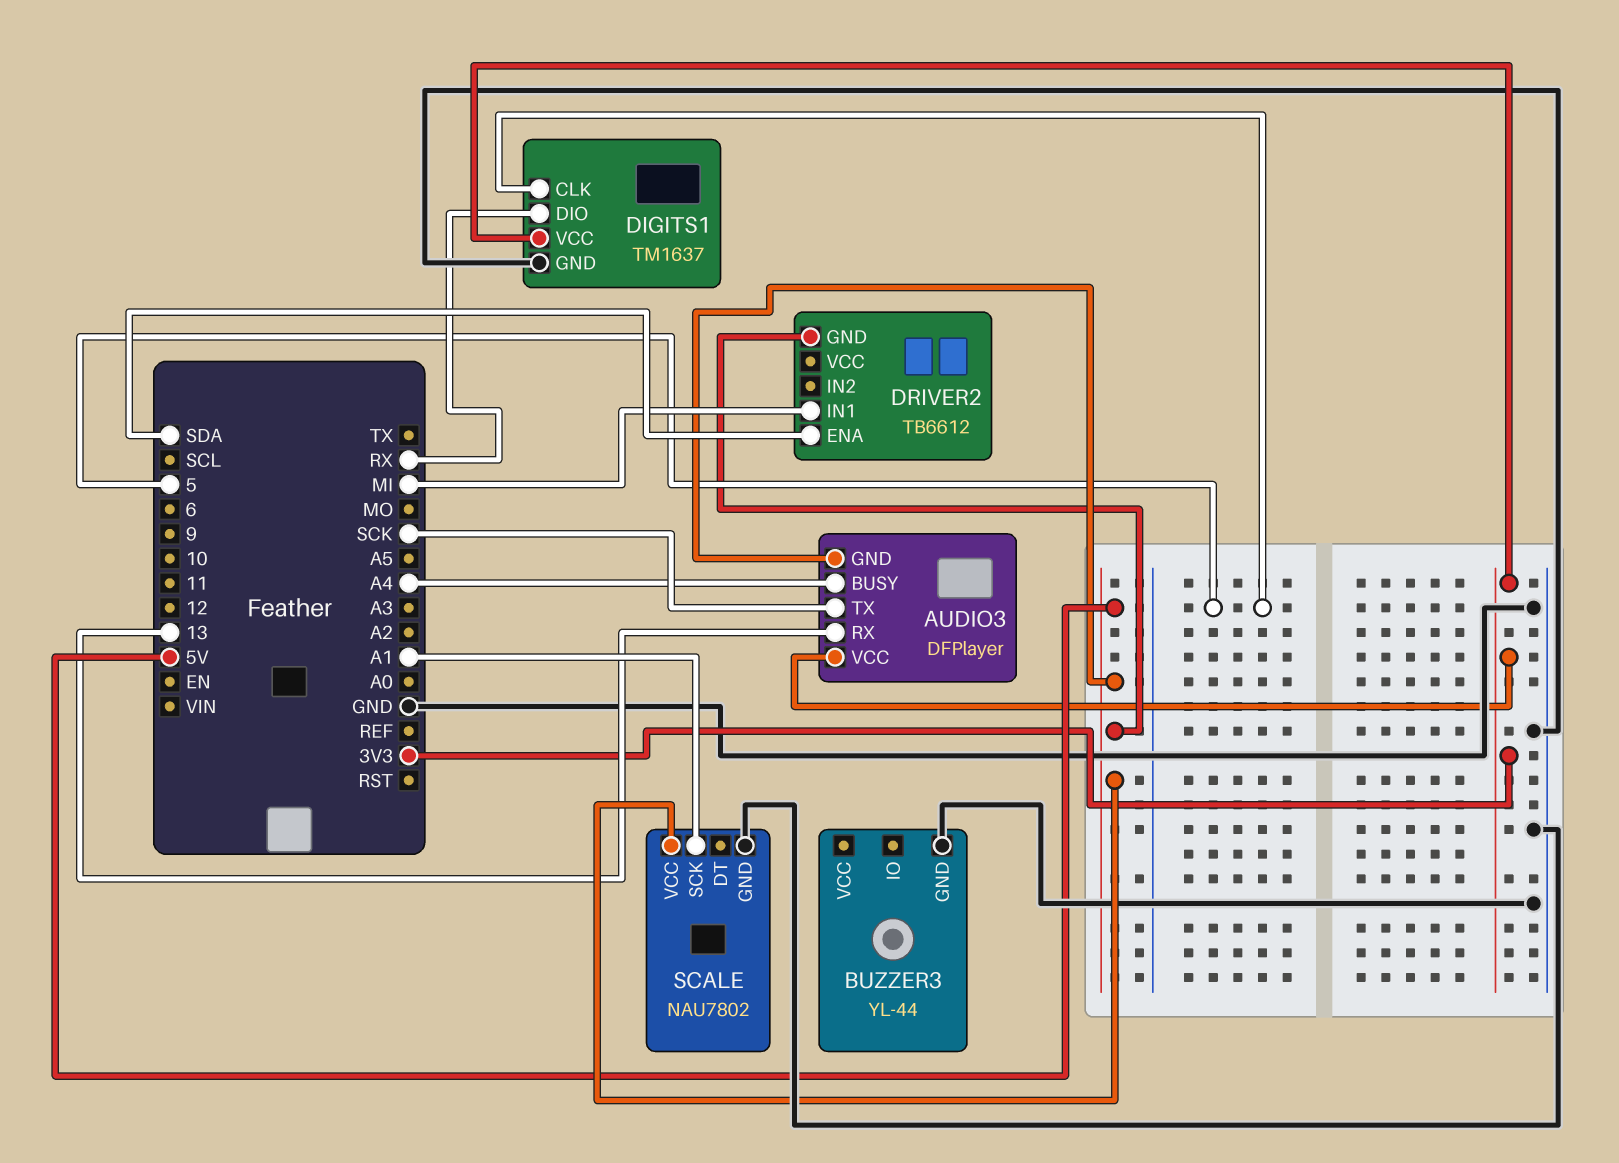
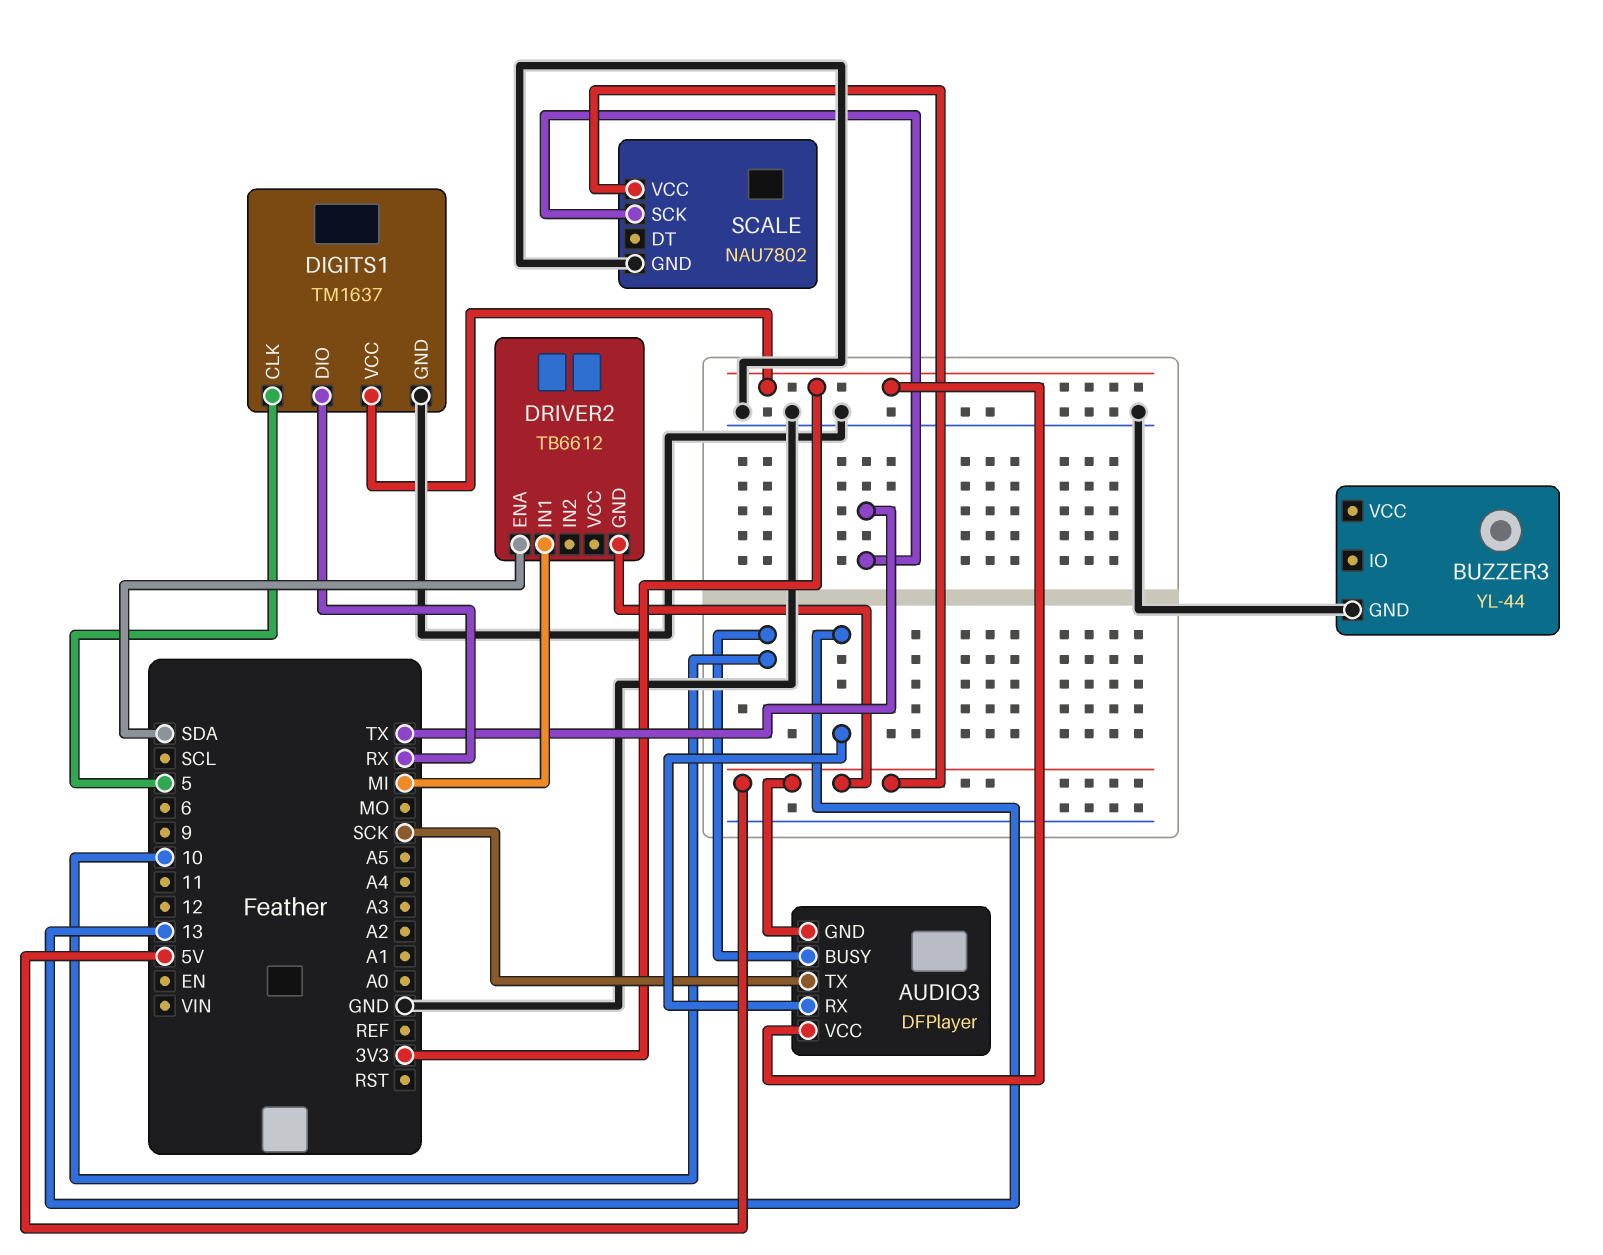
AUDIO3 pin BUSY: A4 -> 10
SCALE pin SCK: A1 -> TX

